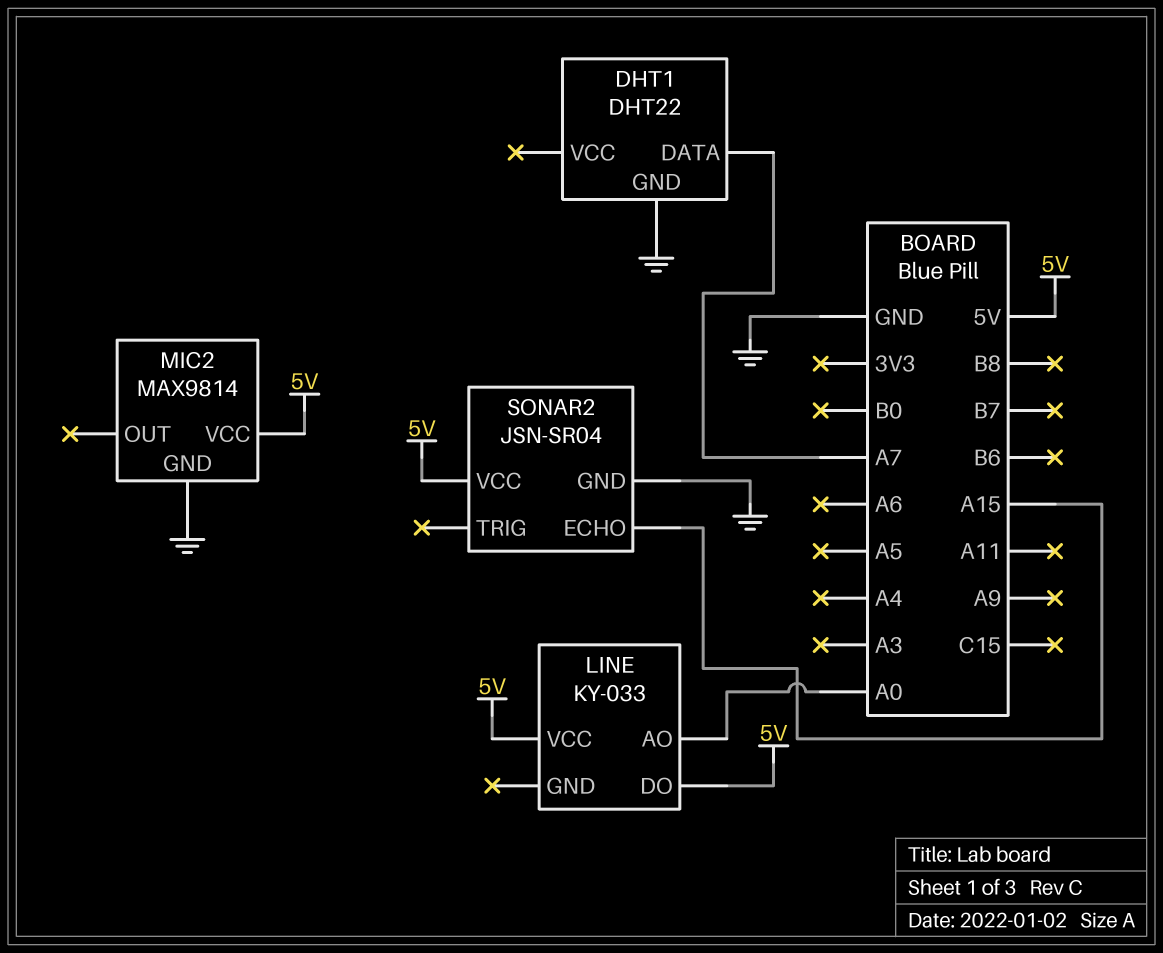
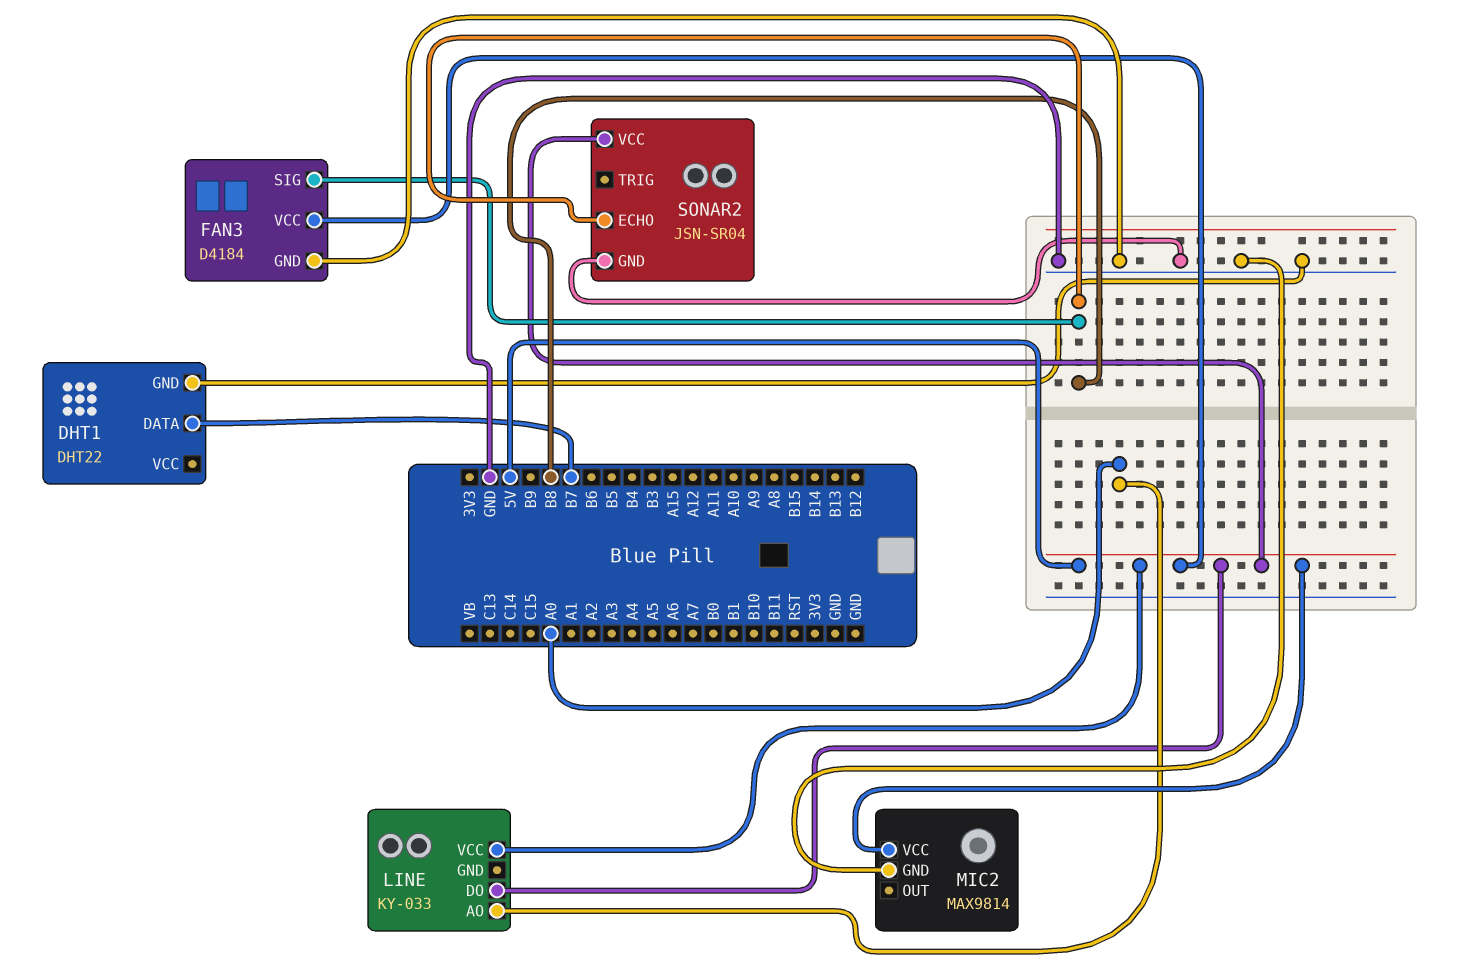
DHT1 pin DATA: A7 -> B7
FAN3: none -> D4184
FAN3 pin GND: none -> GND
FAN3 pin SIG: none -> B8
FAN3 pin VCC: none -> 5V
SONAR2 pin ECHO: A15 -> B8

